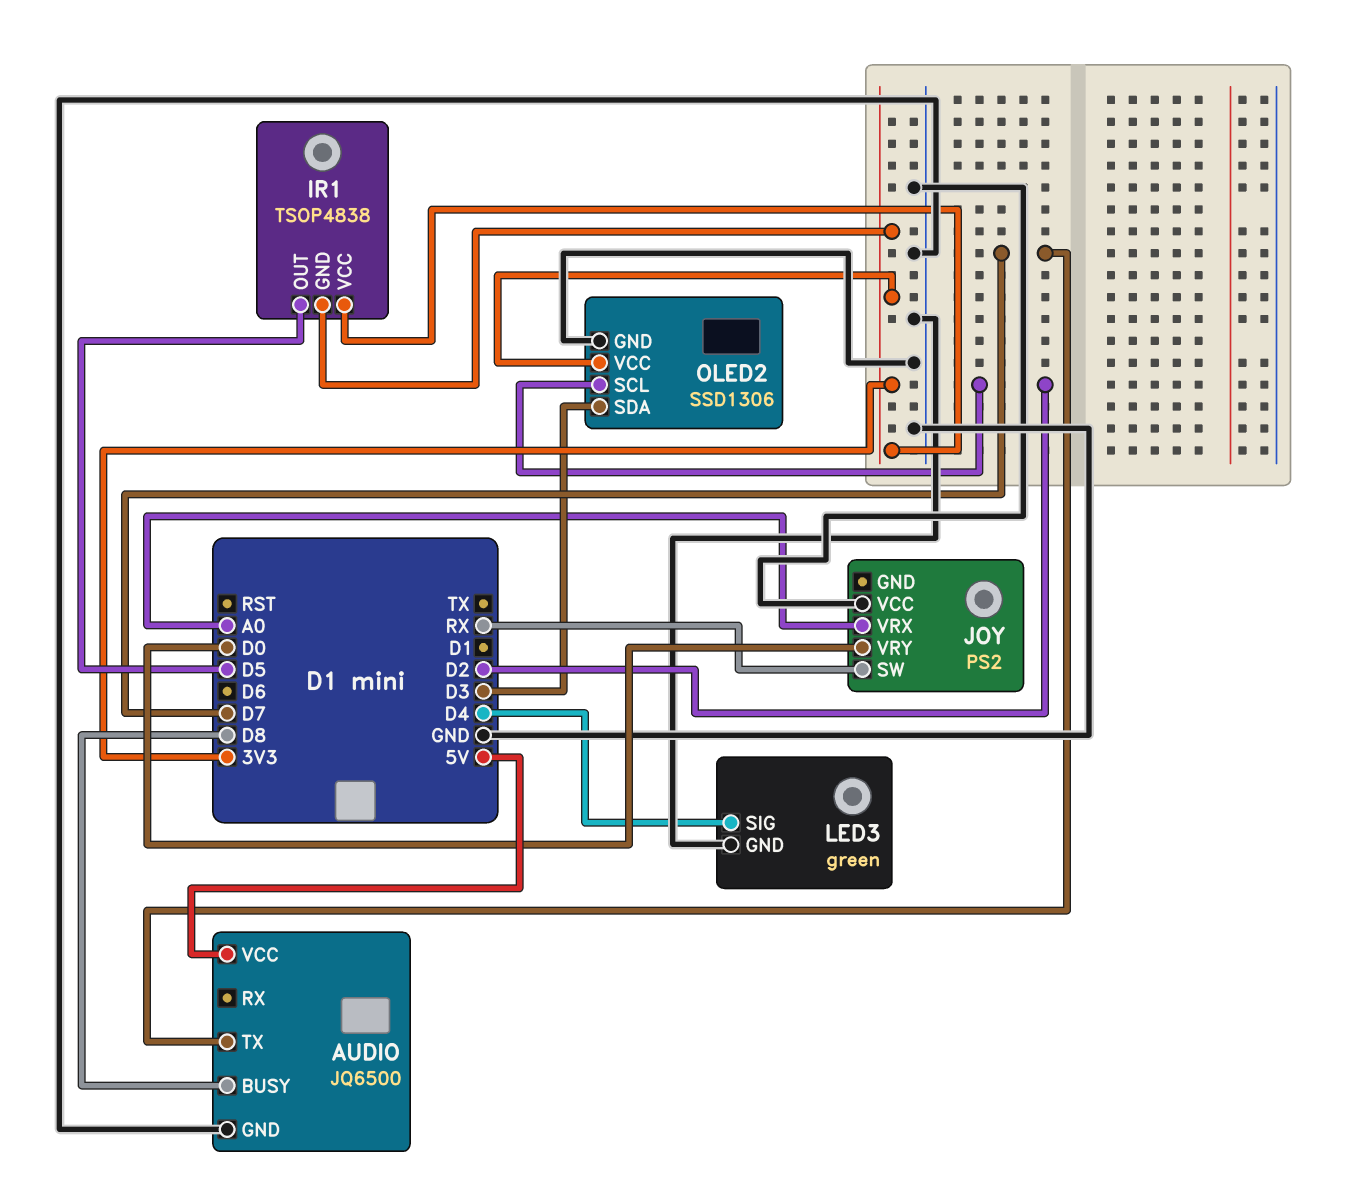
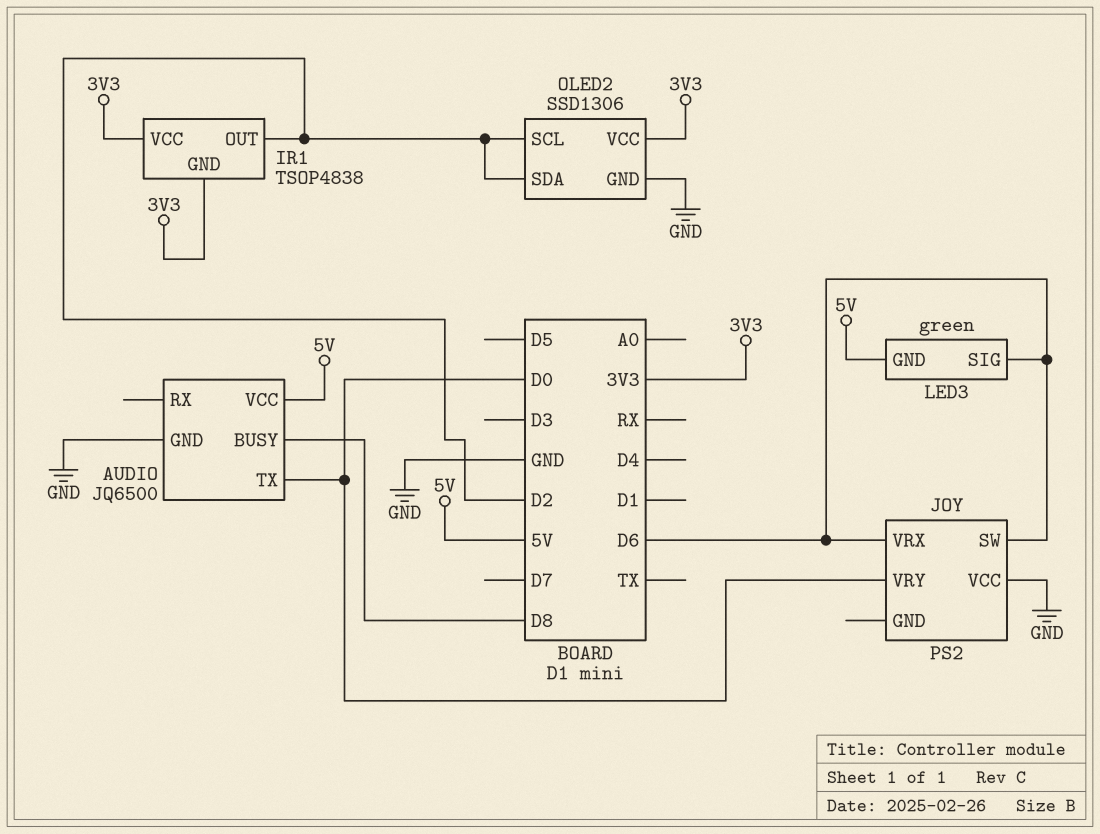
AUDIO pin TX: D7 -> D0
IR1 pin OUT: D5 -> D2
JOY pin SW: RX -> D6
JOY pin VRX: A0 -> D6
LED3 pin GND: GND -> 5V
LED3 pin SIG: D4 -> D6
OLED2 pin SDA: D3 -> D2

